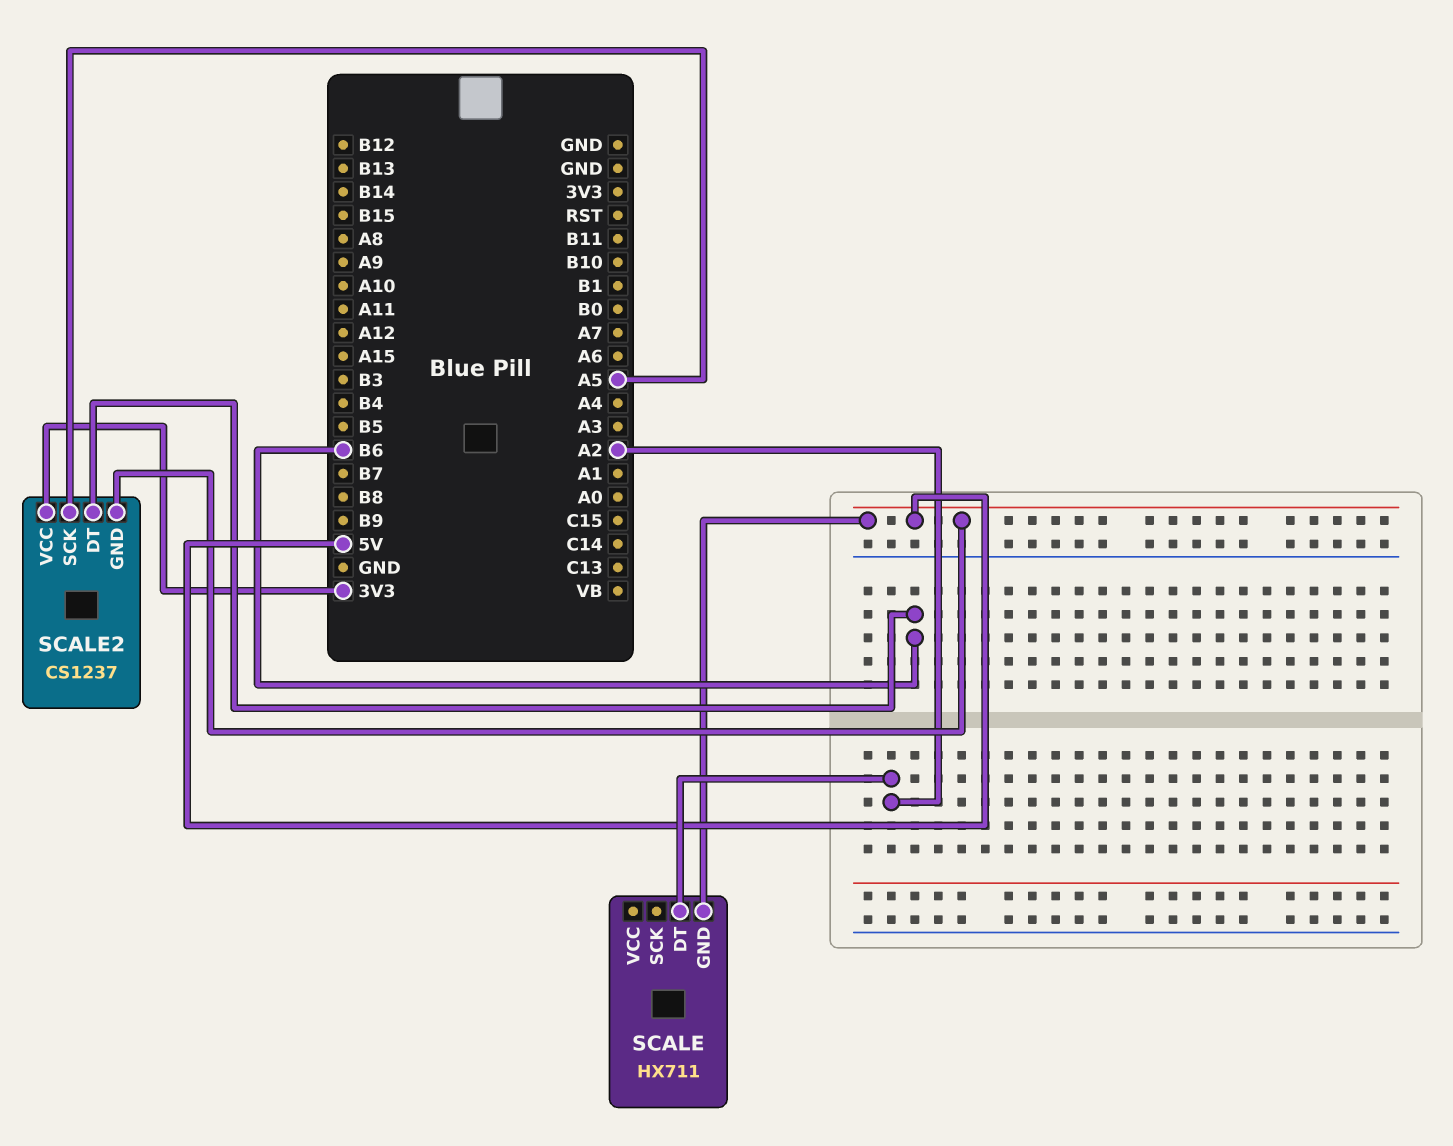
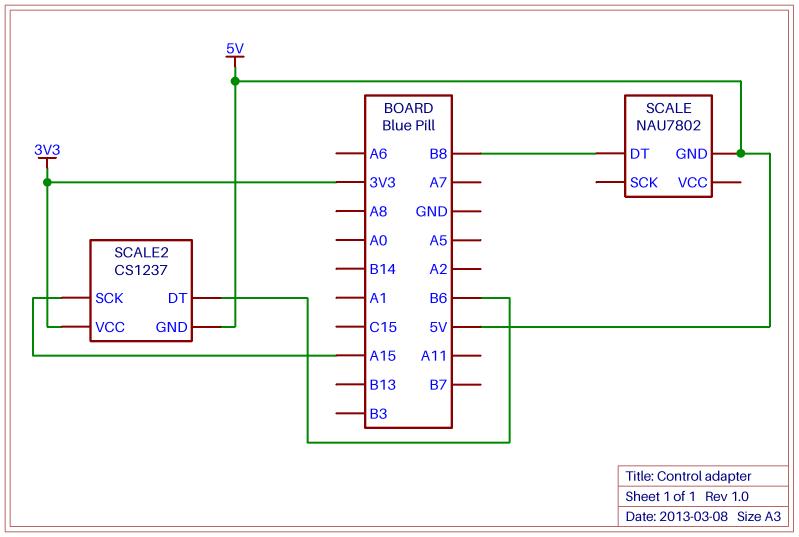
SCALE: HX711 -> NAU7802
SCALE pin DT: A2 -> B8
SCALE2 pin SCK: A5 -> A15

